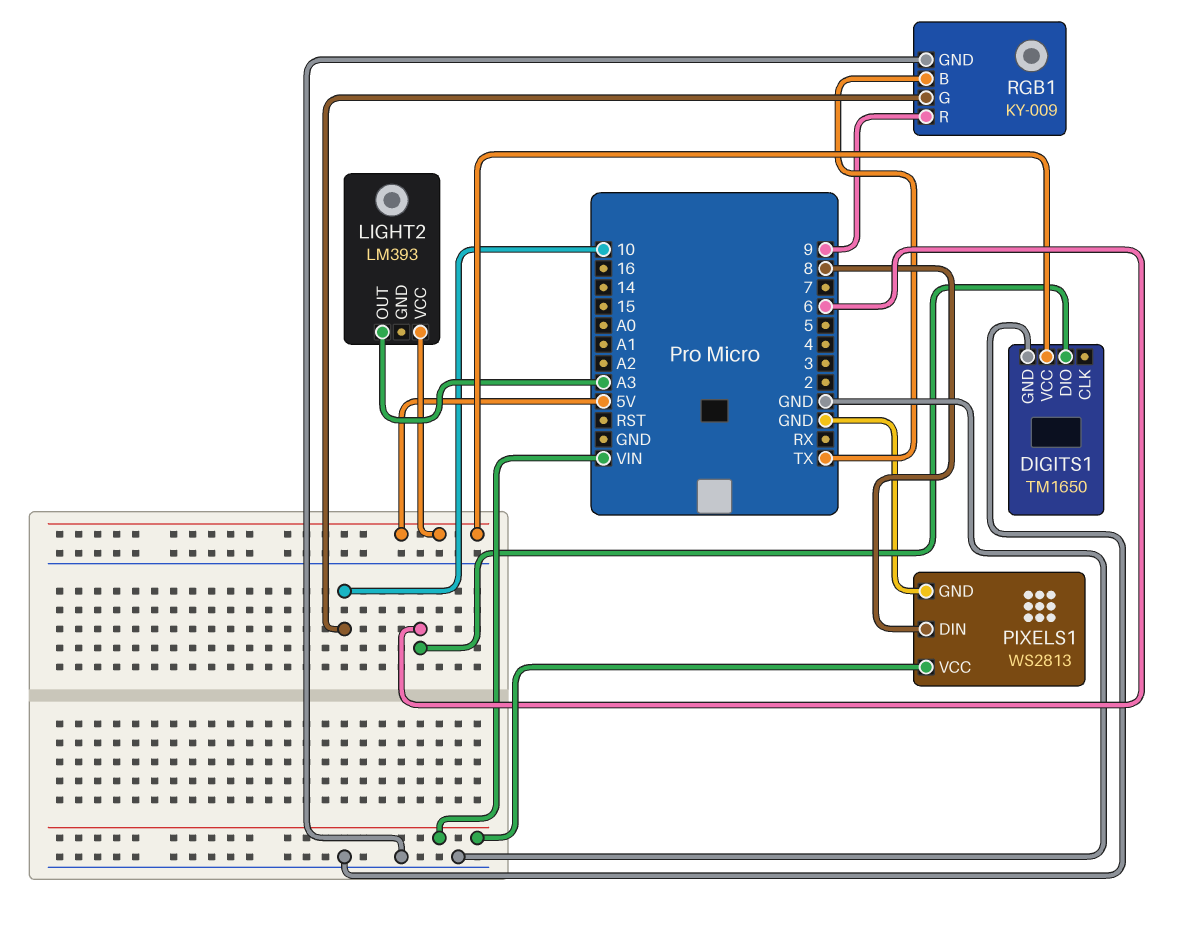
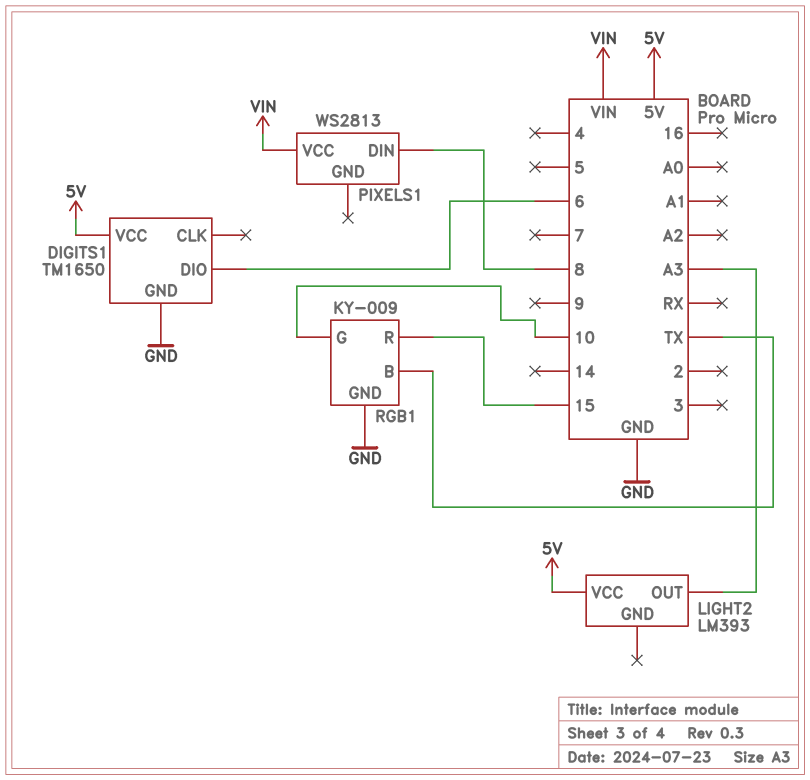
PIXELS1 pin GND: GND -> none
RGB1 pin R: 9 -> 15

